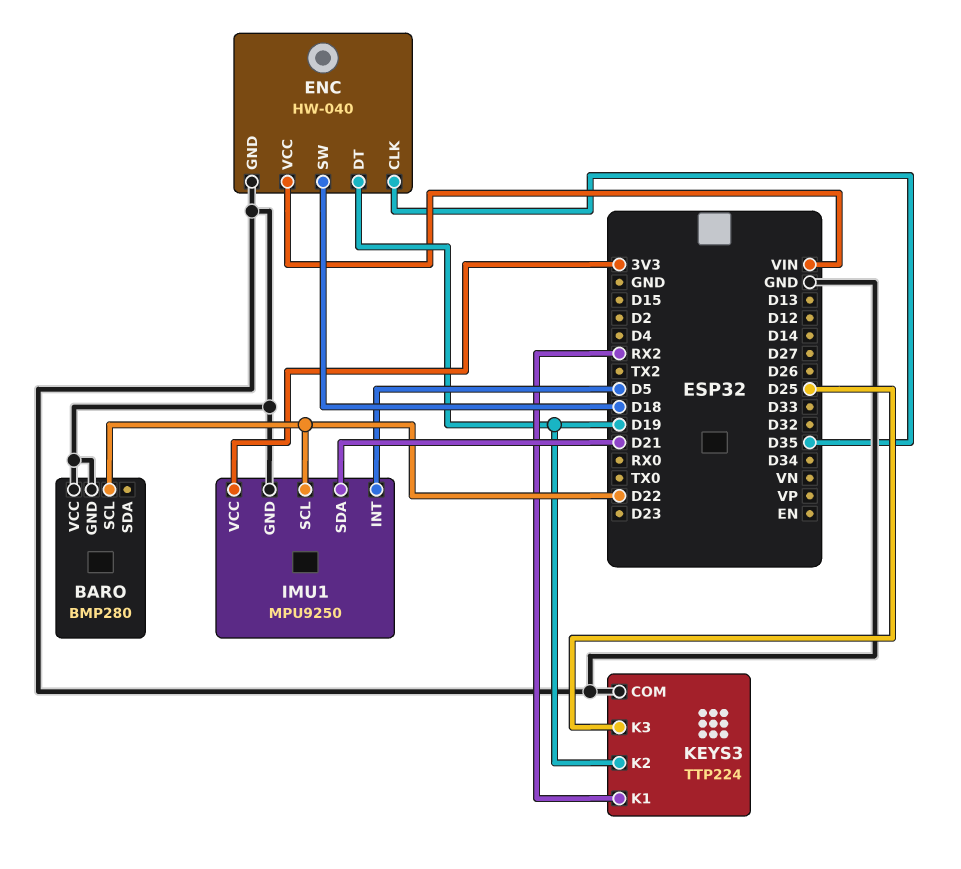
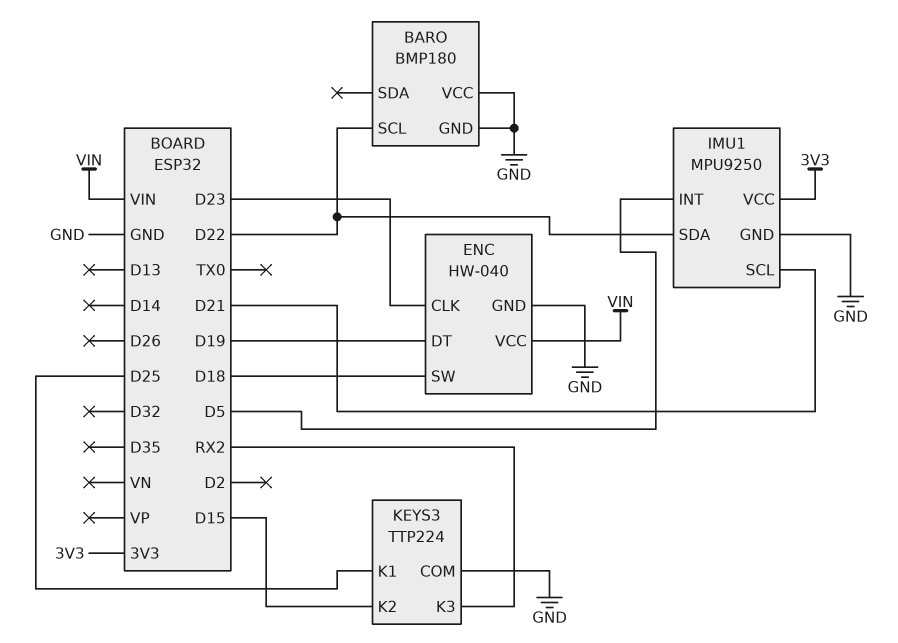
BARO: BMP280 -> BMP180
ENC pin CLK: D35 -> D23
IMU1 pin SCL: D22 -> D21
IMU1 pin SDA: D21 -> D22
KEYS3 pin K1: RX2 -> D25
KEYS3 pin K2: D19 -> D15
KEYS3 pin K3: D25 -> RX2

